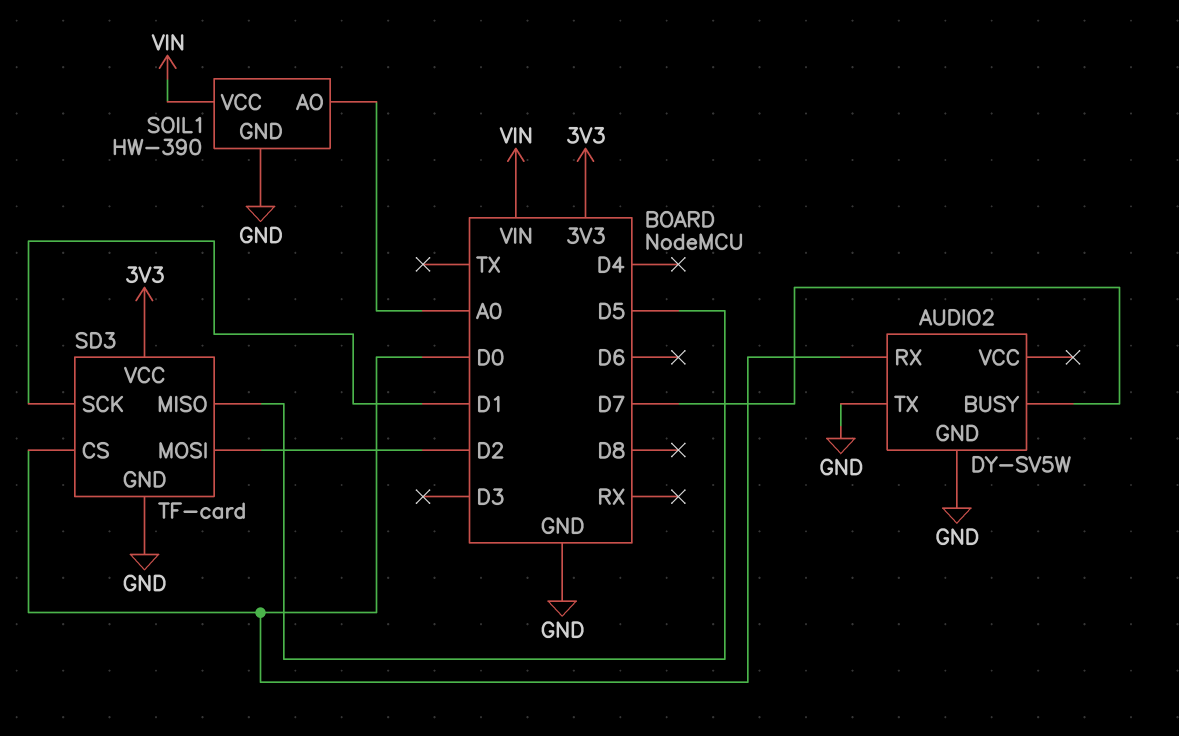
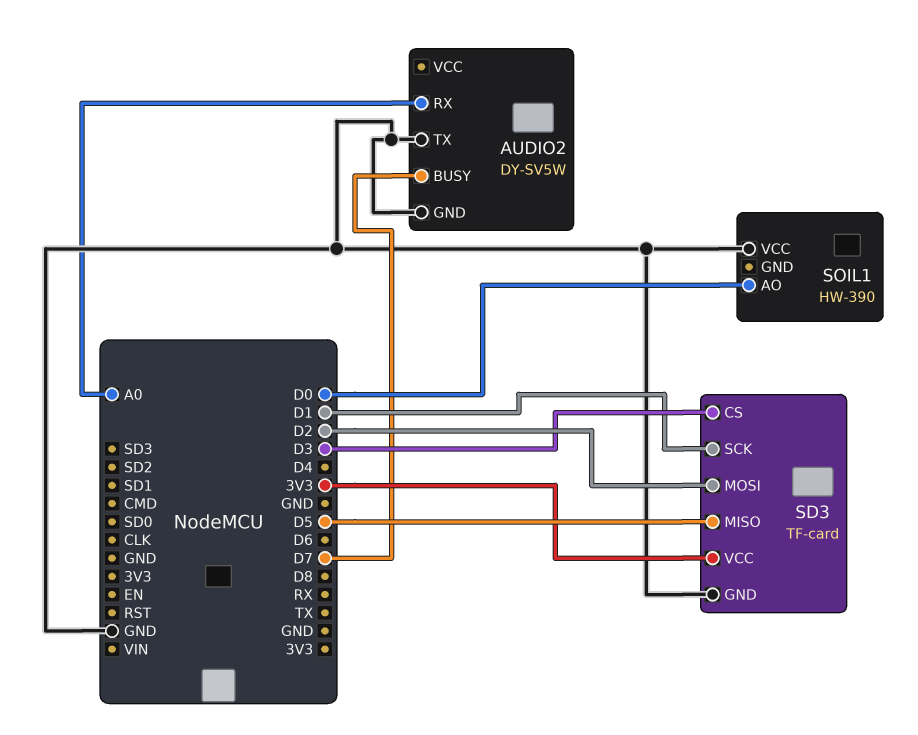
AUDIO2 pin RX: D0 -> A0
SD3 pin CS: D0 -> D3
SOIL1 pin AO: A0 -> D0
SOIL1 pin GND: GND -> none
SOIL1 pin VCC: VIN -> GND

